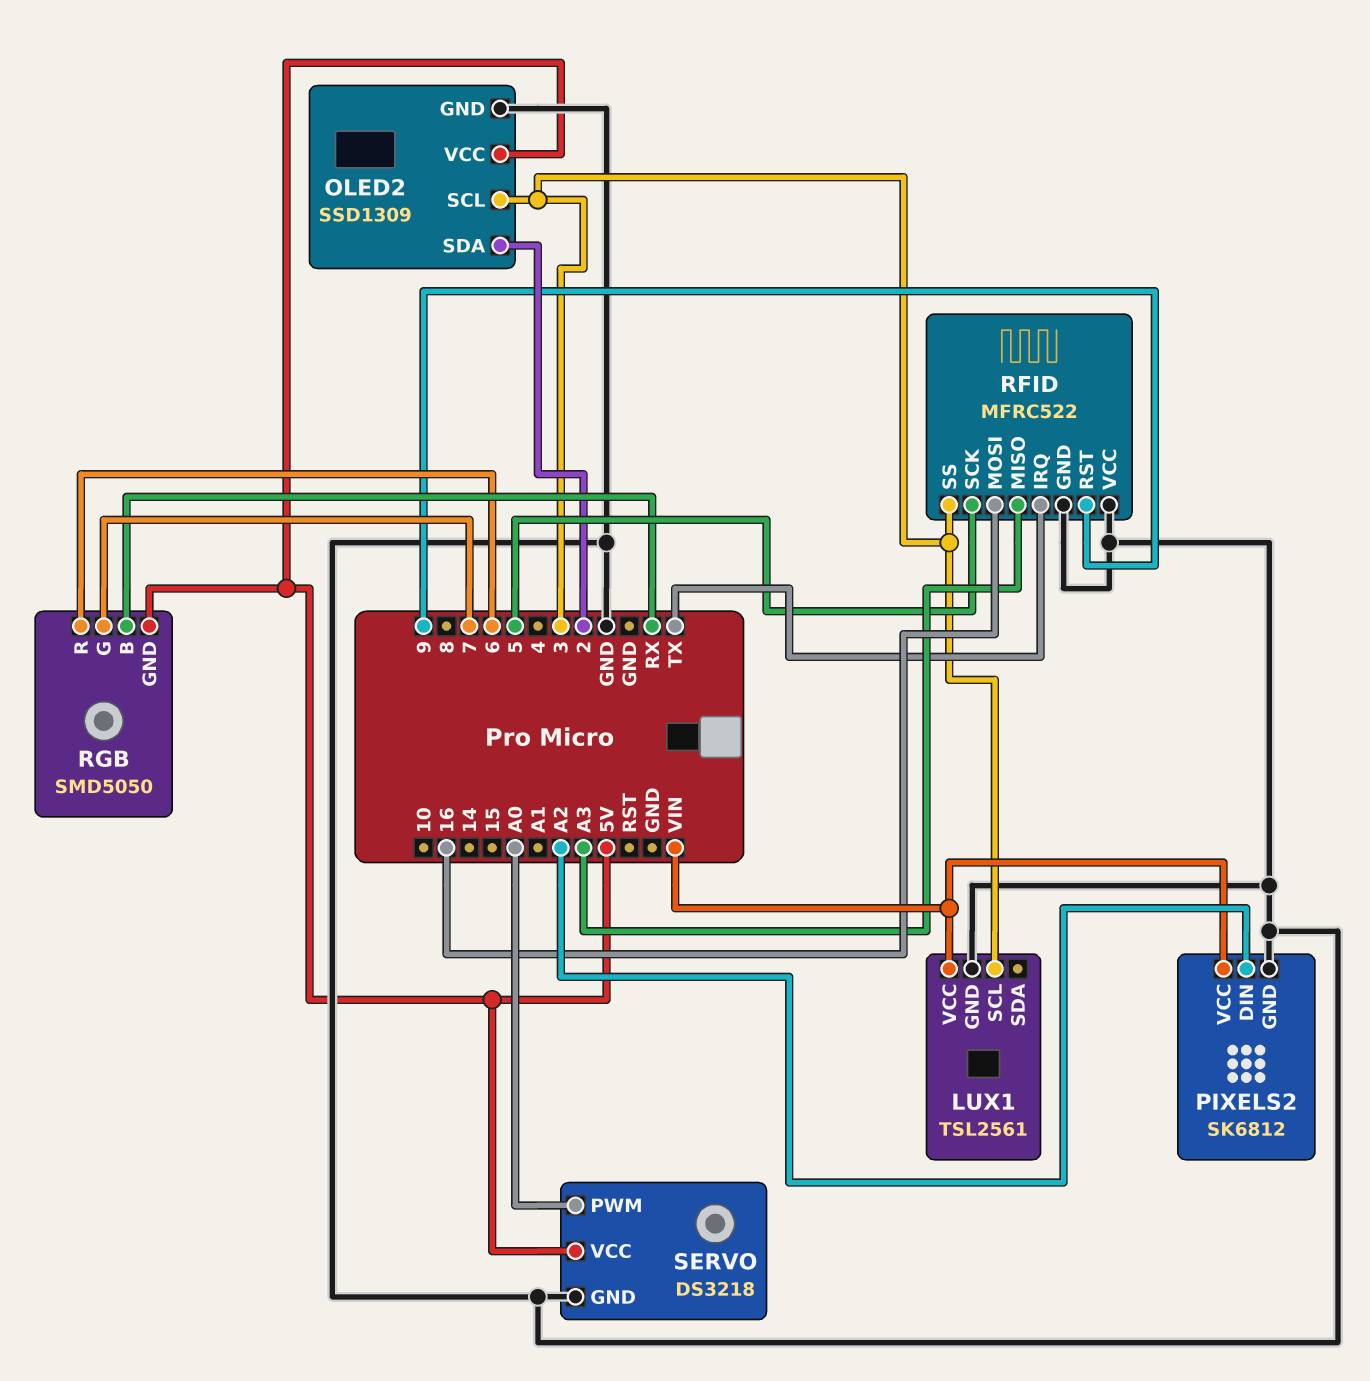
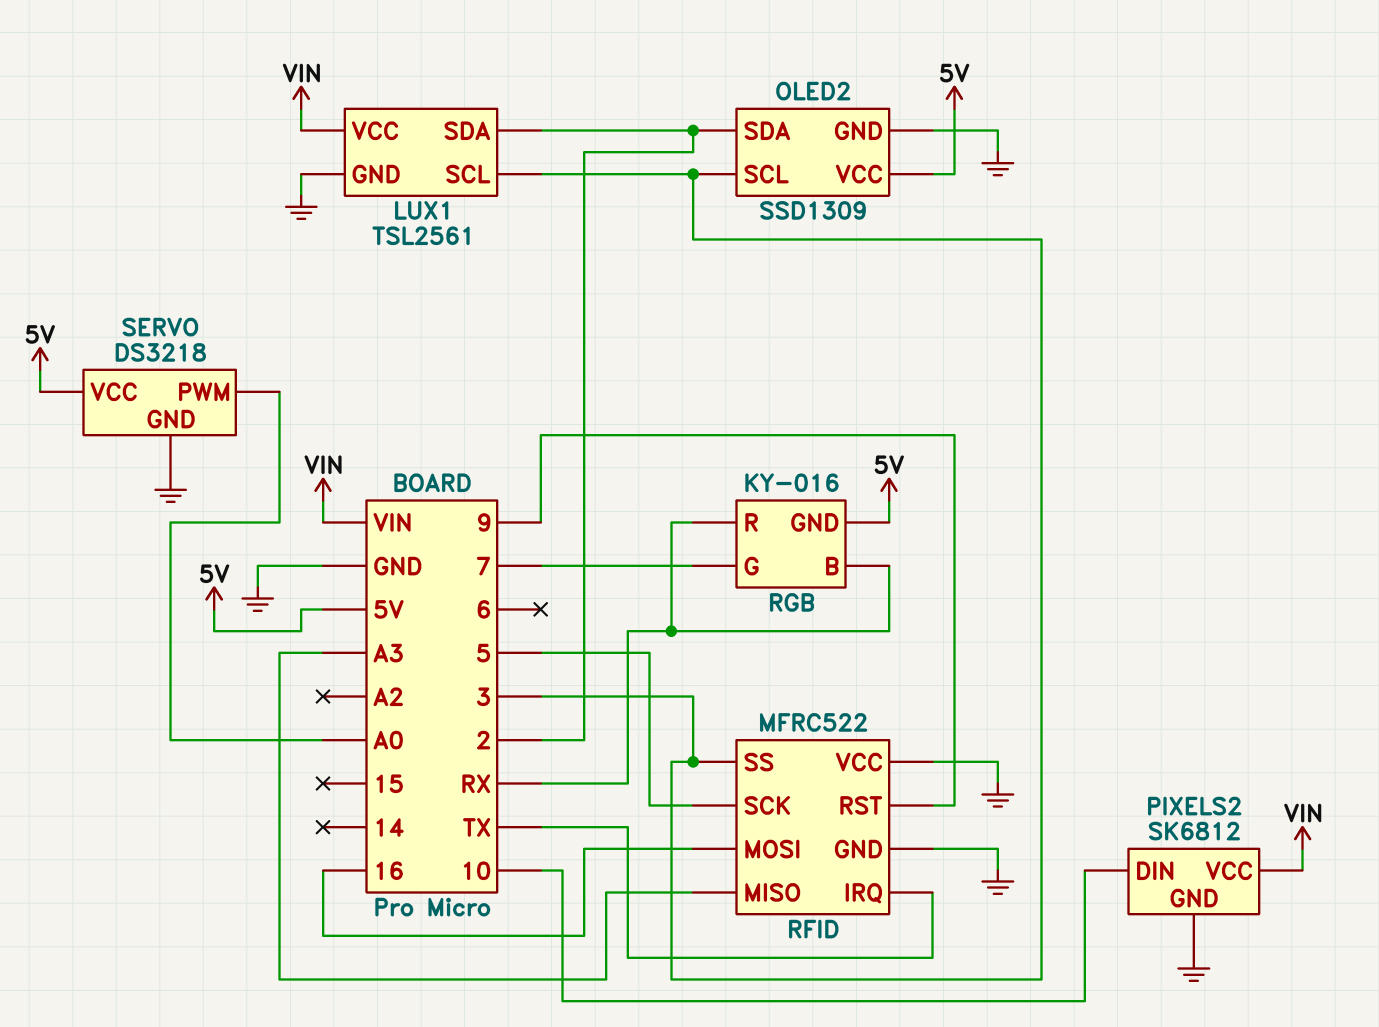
LUX1 pin SDA: none -> 2
PIXELS2 pin DIN: A2 -> 10
RGB: SMD5050 -> KY-016
RGB pin R: 6 -> RX

